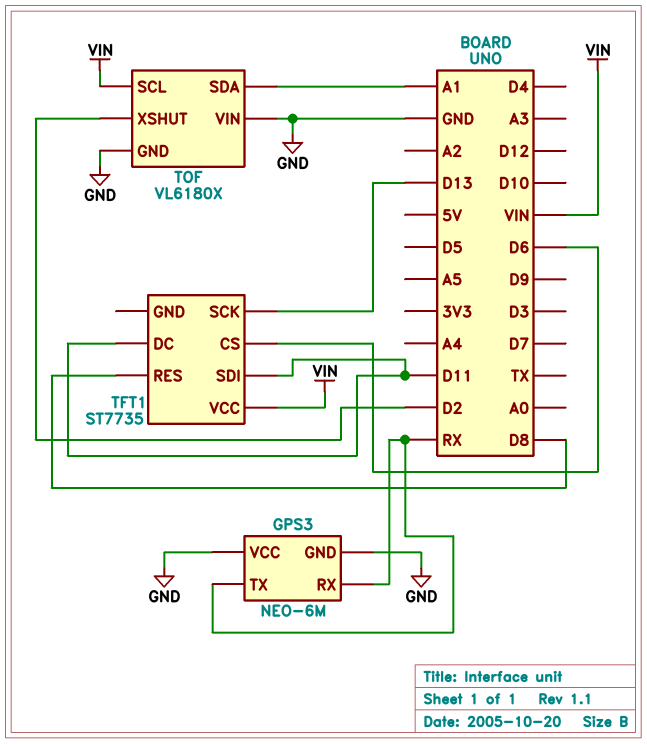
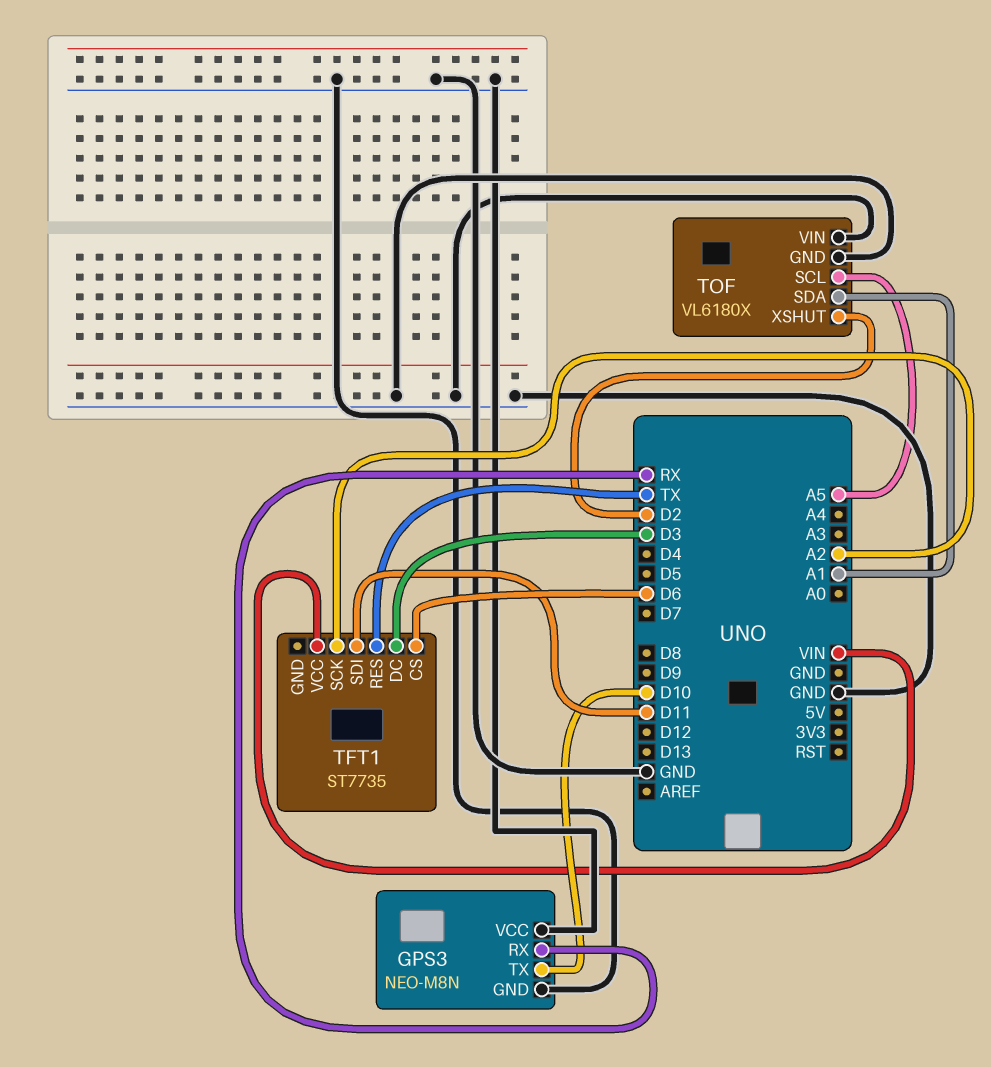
GPS3: NEO-6M -> NEO-M8N
GPS3 pin TX: RX -> D10
TFT1 pin DC: D11 -> D3
TFT1 pin RES: D8 -> TX
TFT1 pin SCK: D13 -> A2
TOF pin SCL: VIN -> A5

